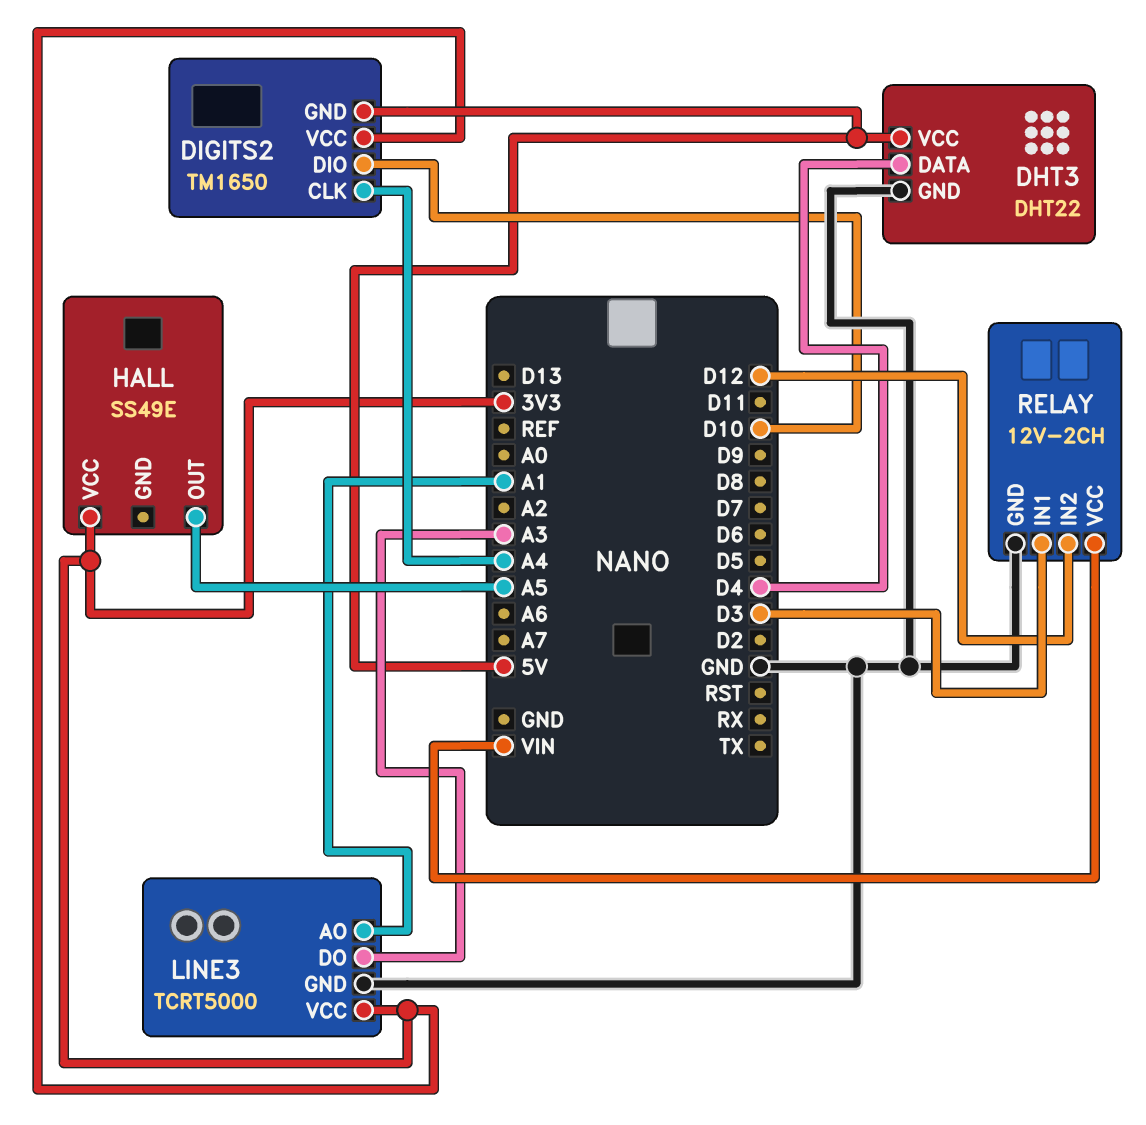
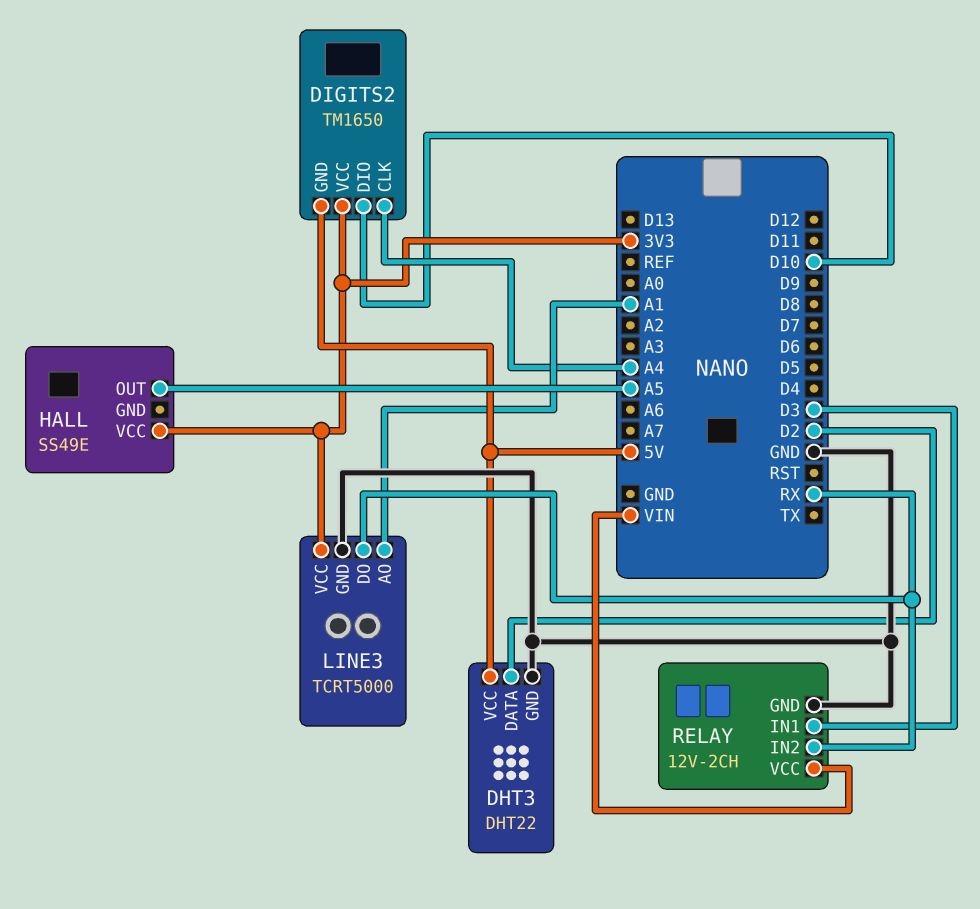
DHT3 pin DATA: D4 -> D2
LINE3 pin DO: A3 -> RX
RELAY pin IN2: D12 -> RX

